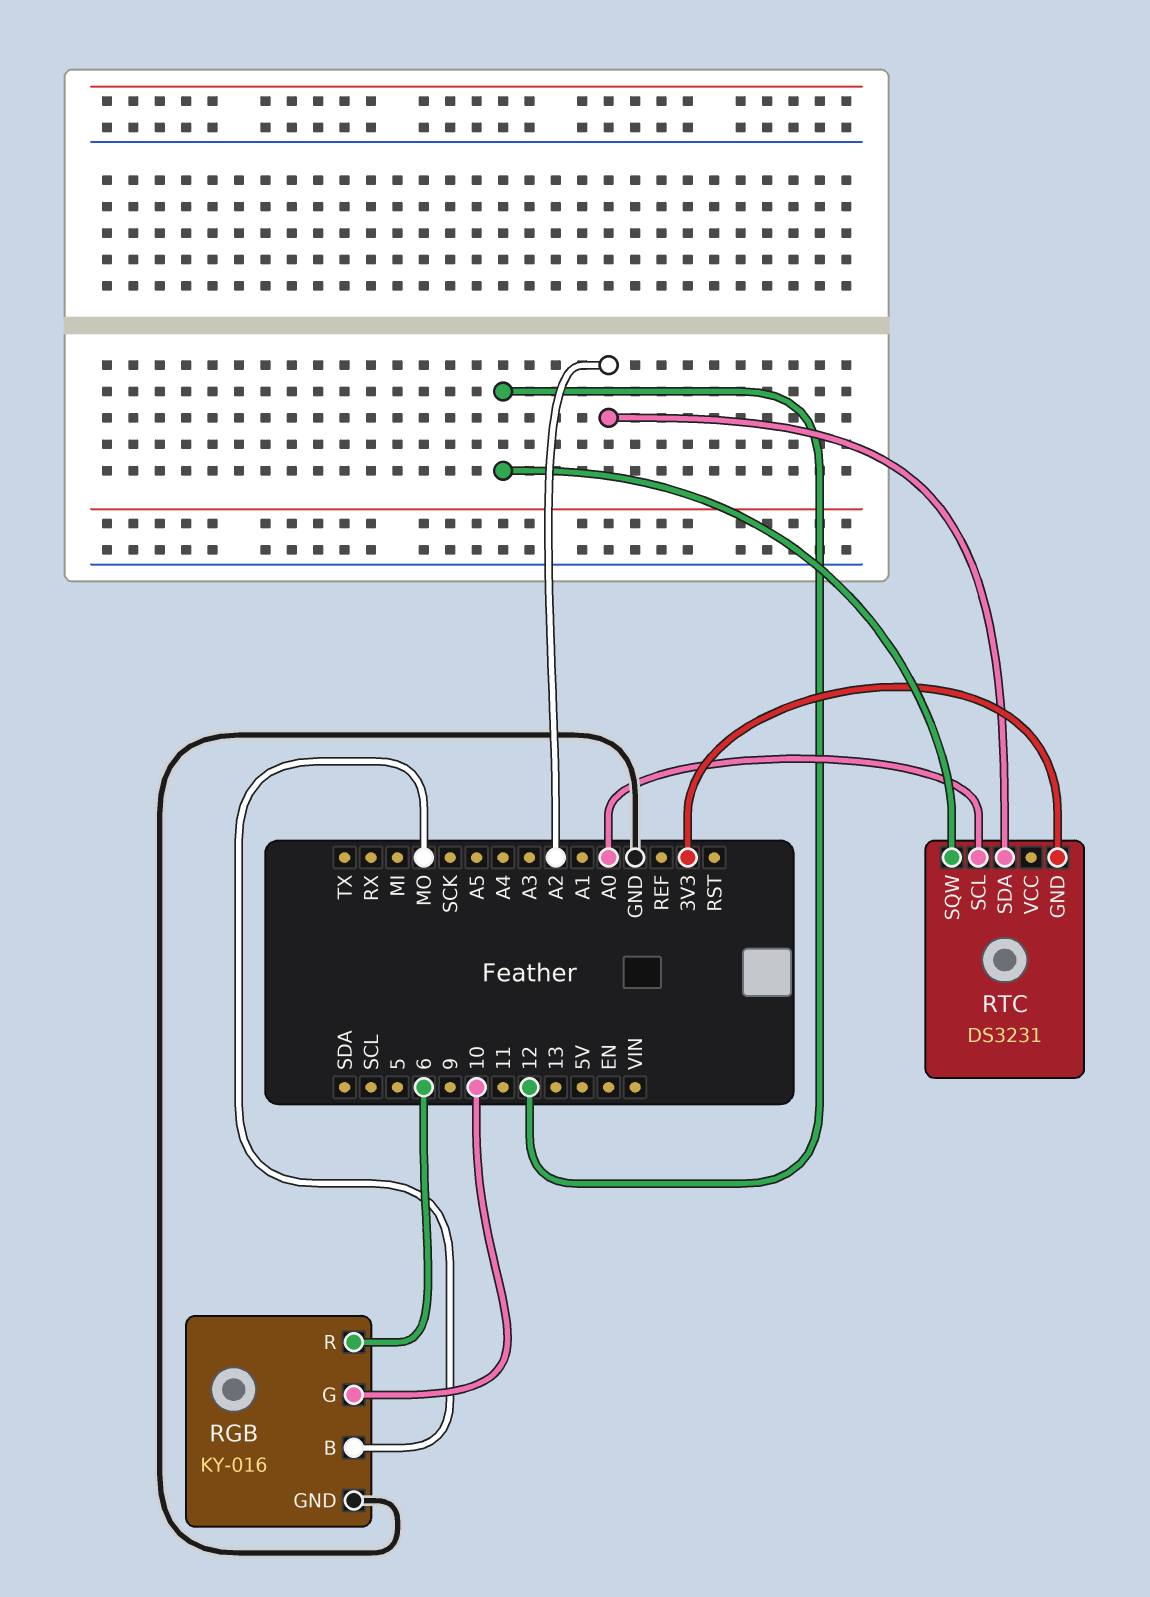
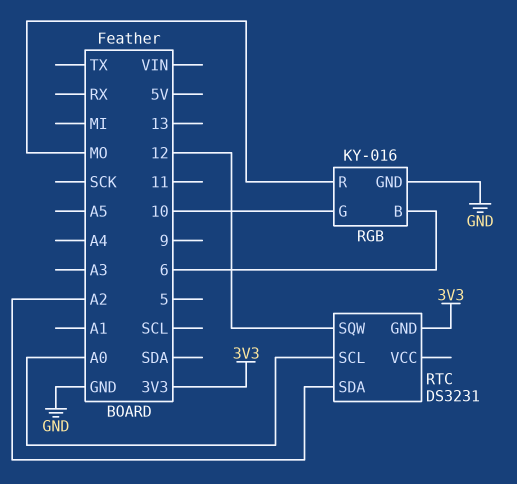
RGB pin B: MO -> 6
RGB pin R: 6 -> MO

